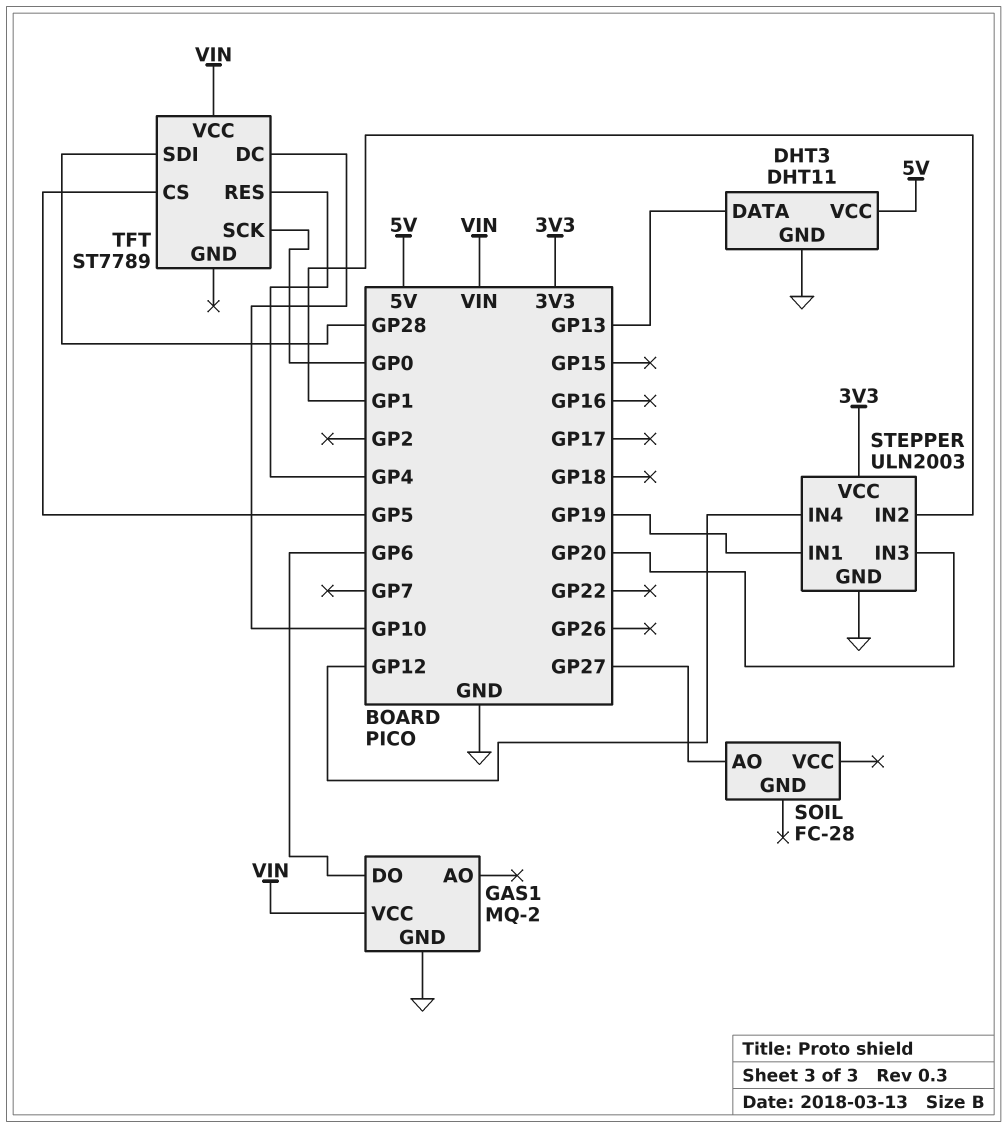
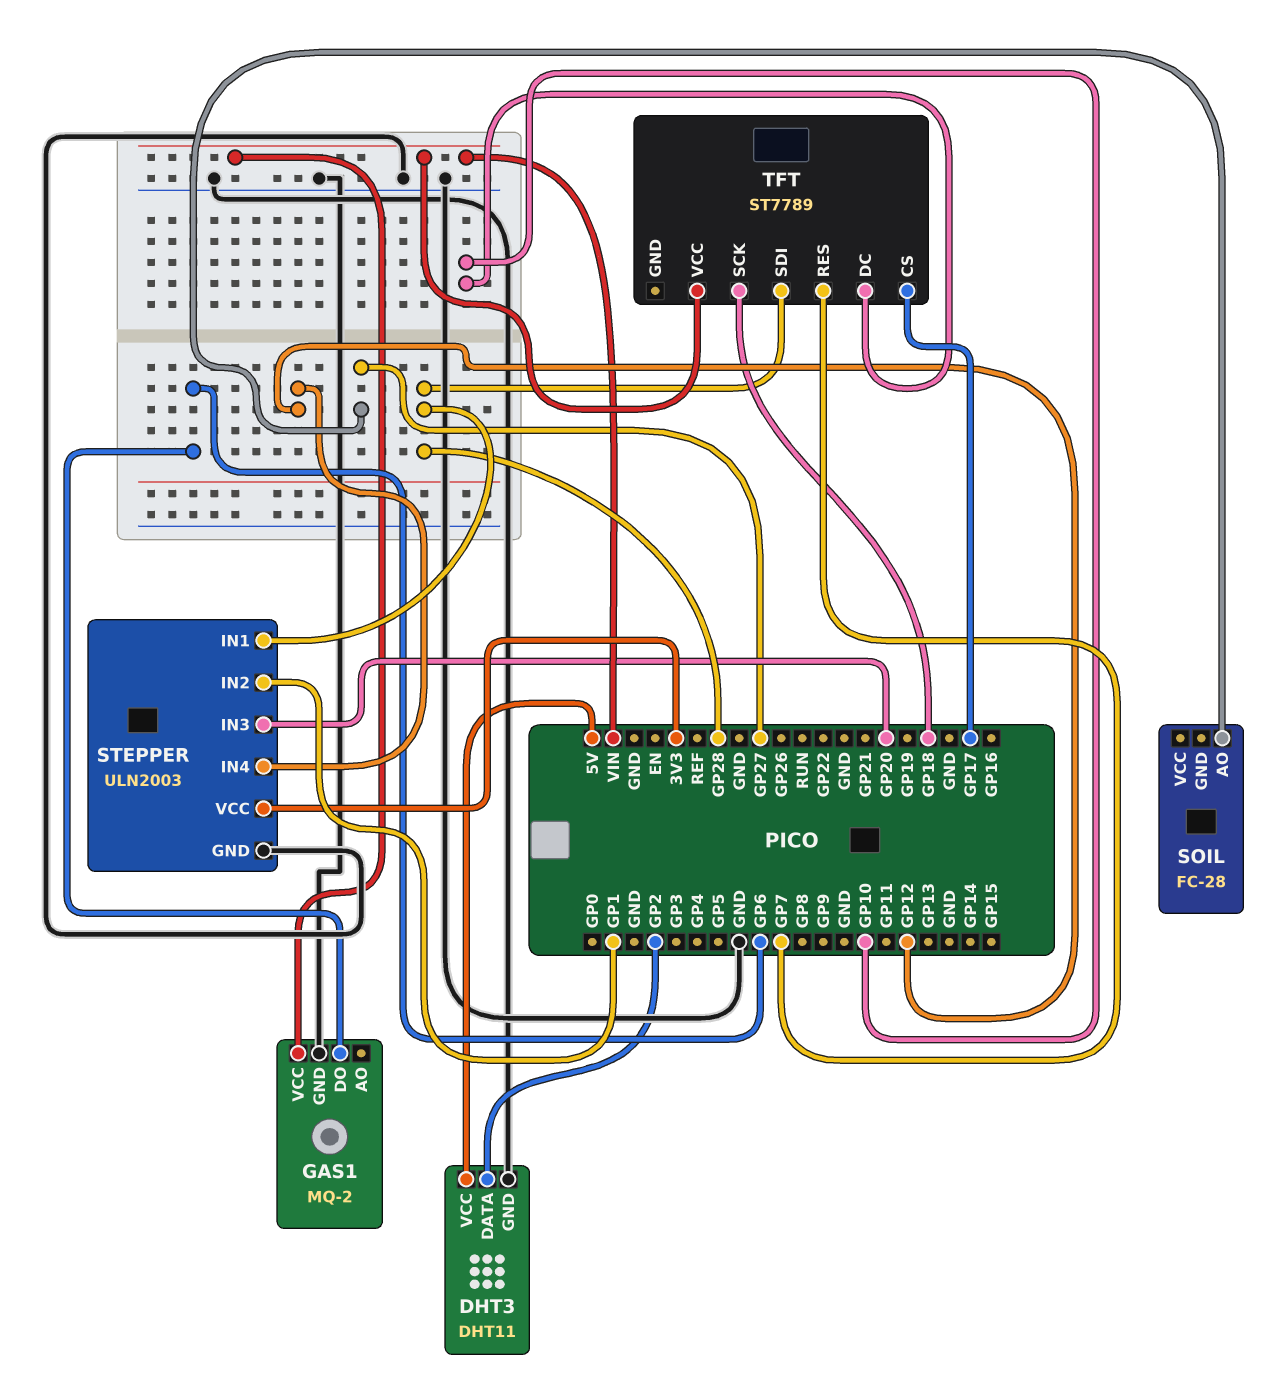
DHT3 pin DATA: GP13 -> GP2
STEPPER pin IN1: GP19 -> GP28
TFT pin CS: GP5 -> GP17
TFT pin RES: GP4 -> GP7
TFT pin SCK: GP0 -> GP18

